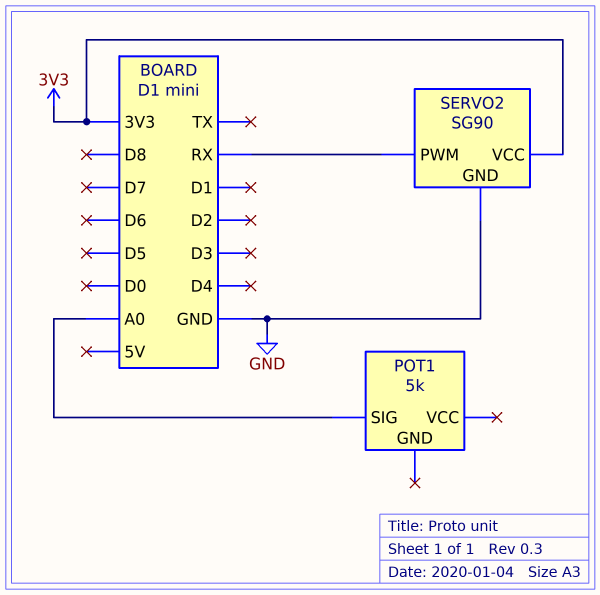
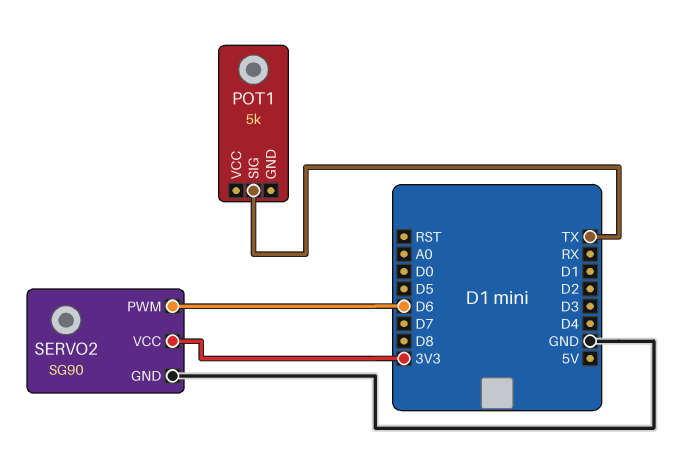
POT1 pin SIG: A0 -> TX
SERVO2 pin PWM: RX -> D6

